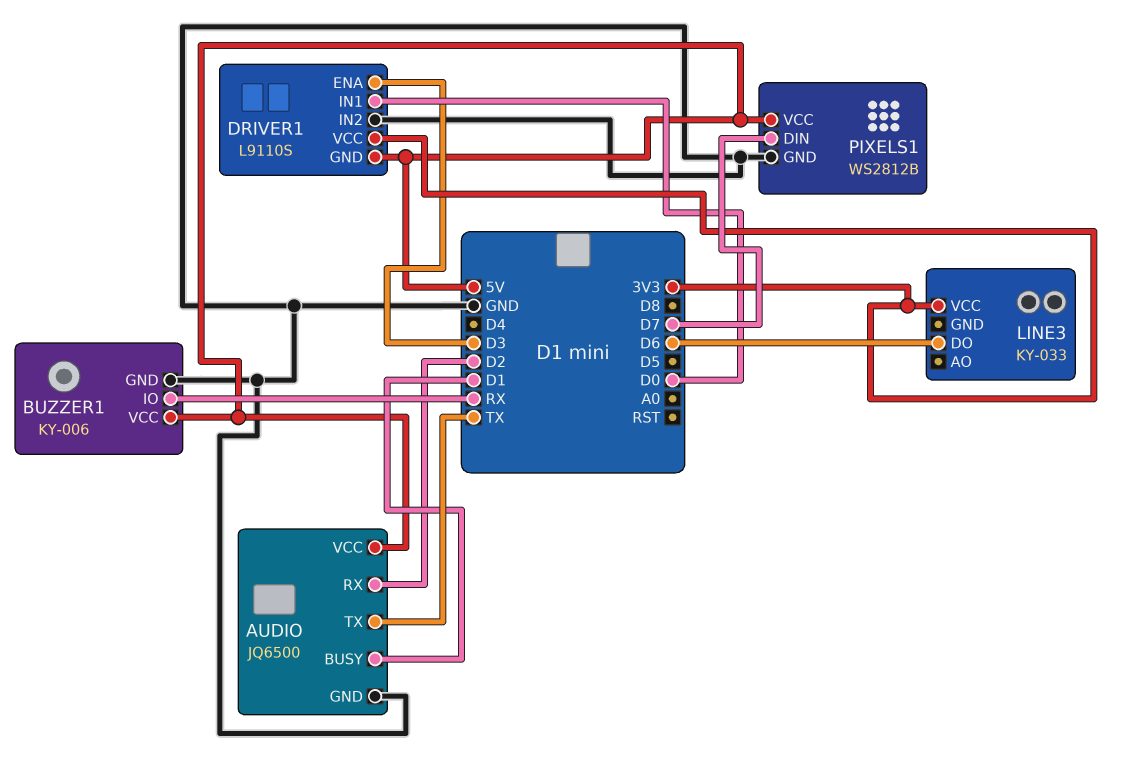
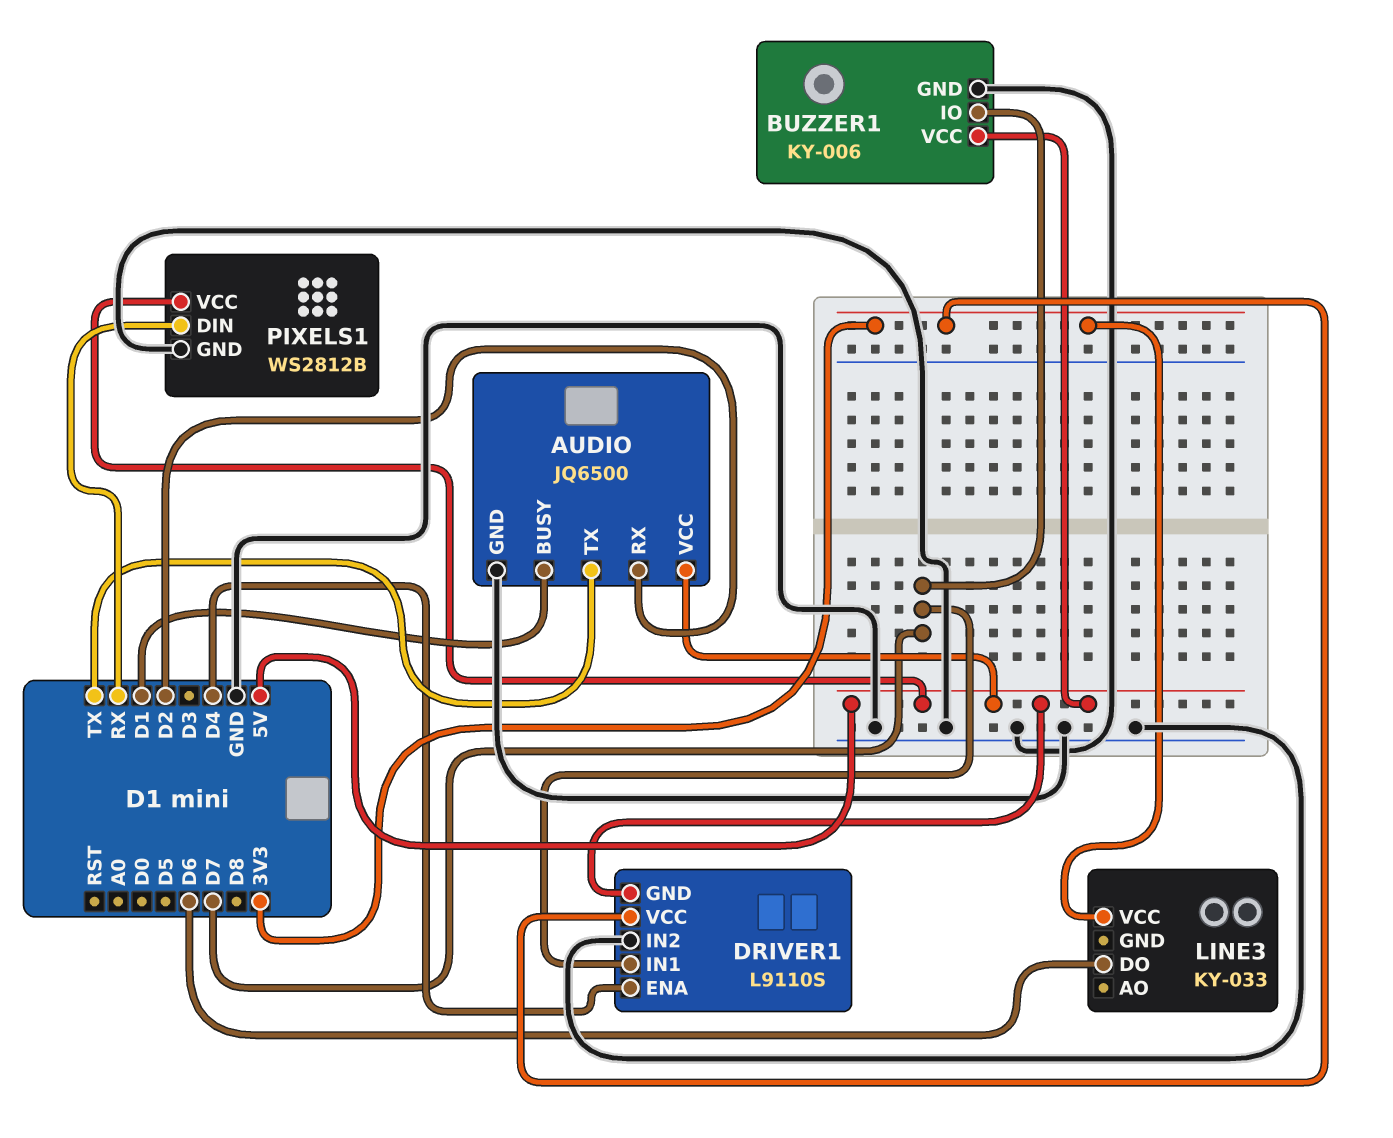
BUZZER1 pin IO: RX -> D7
DRIVER1 pin ENA: D3 -> D4
DRIVER1 pin IN1: D0 -> D7
PIXELS1 pin DIN: D7 -> RX

